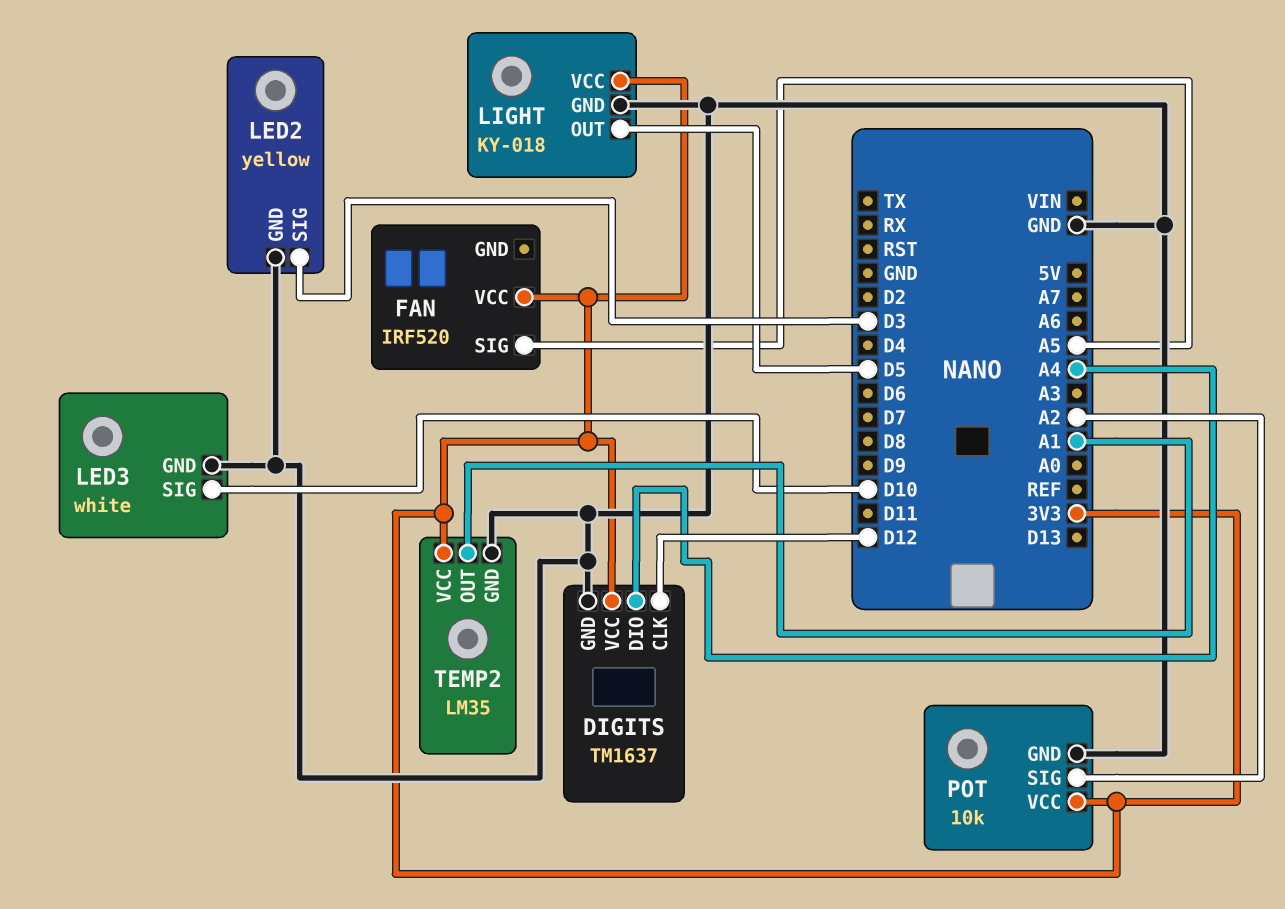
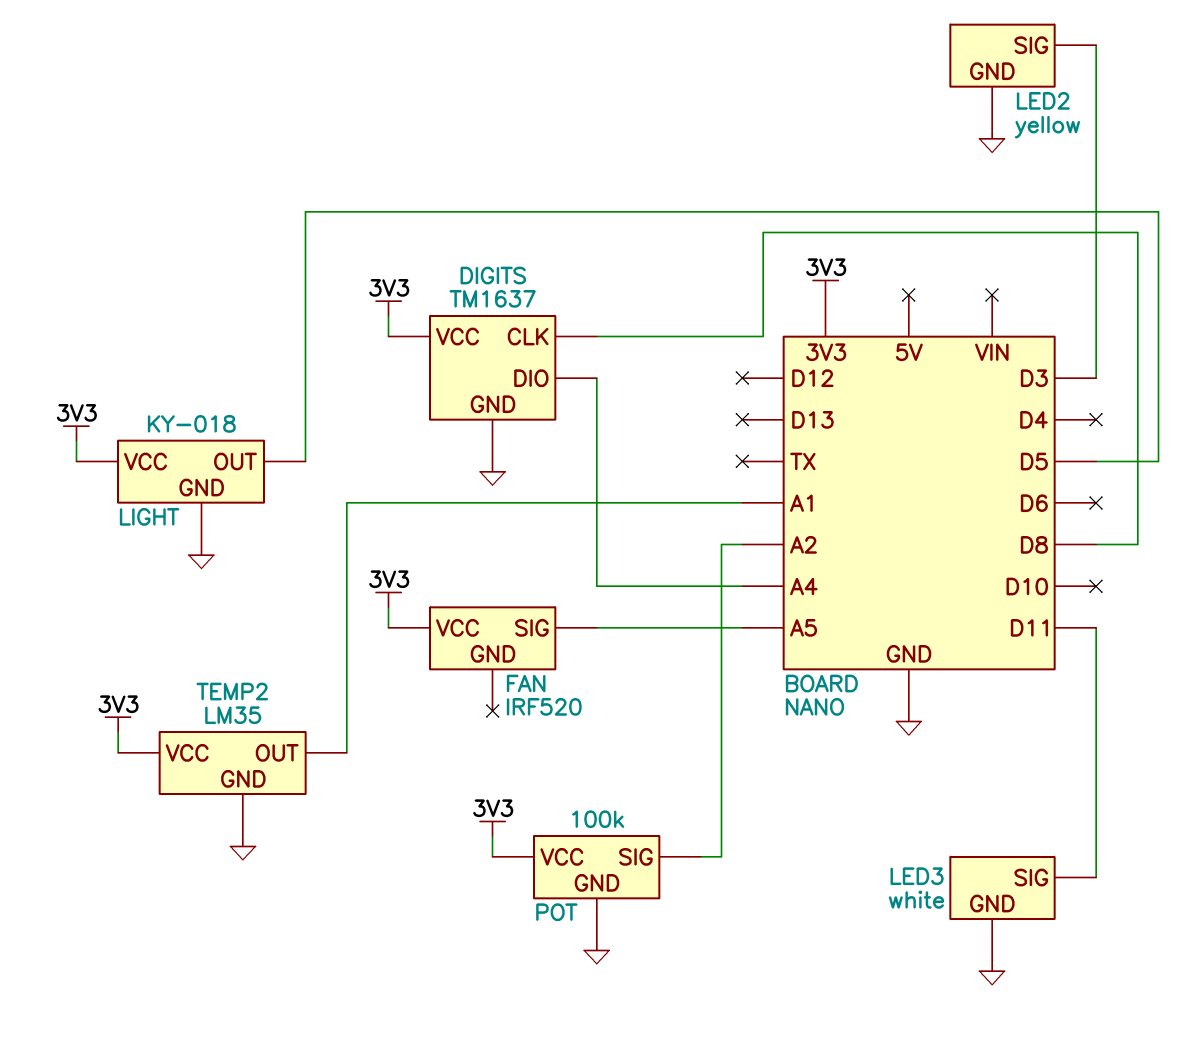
DIGITS pin CLK: D12 -> D8
LED3 pin SIG: D10 -> D11
POT: 10k -> 100k

